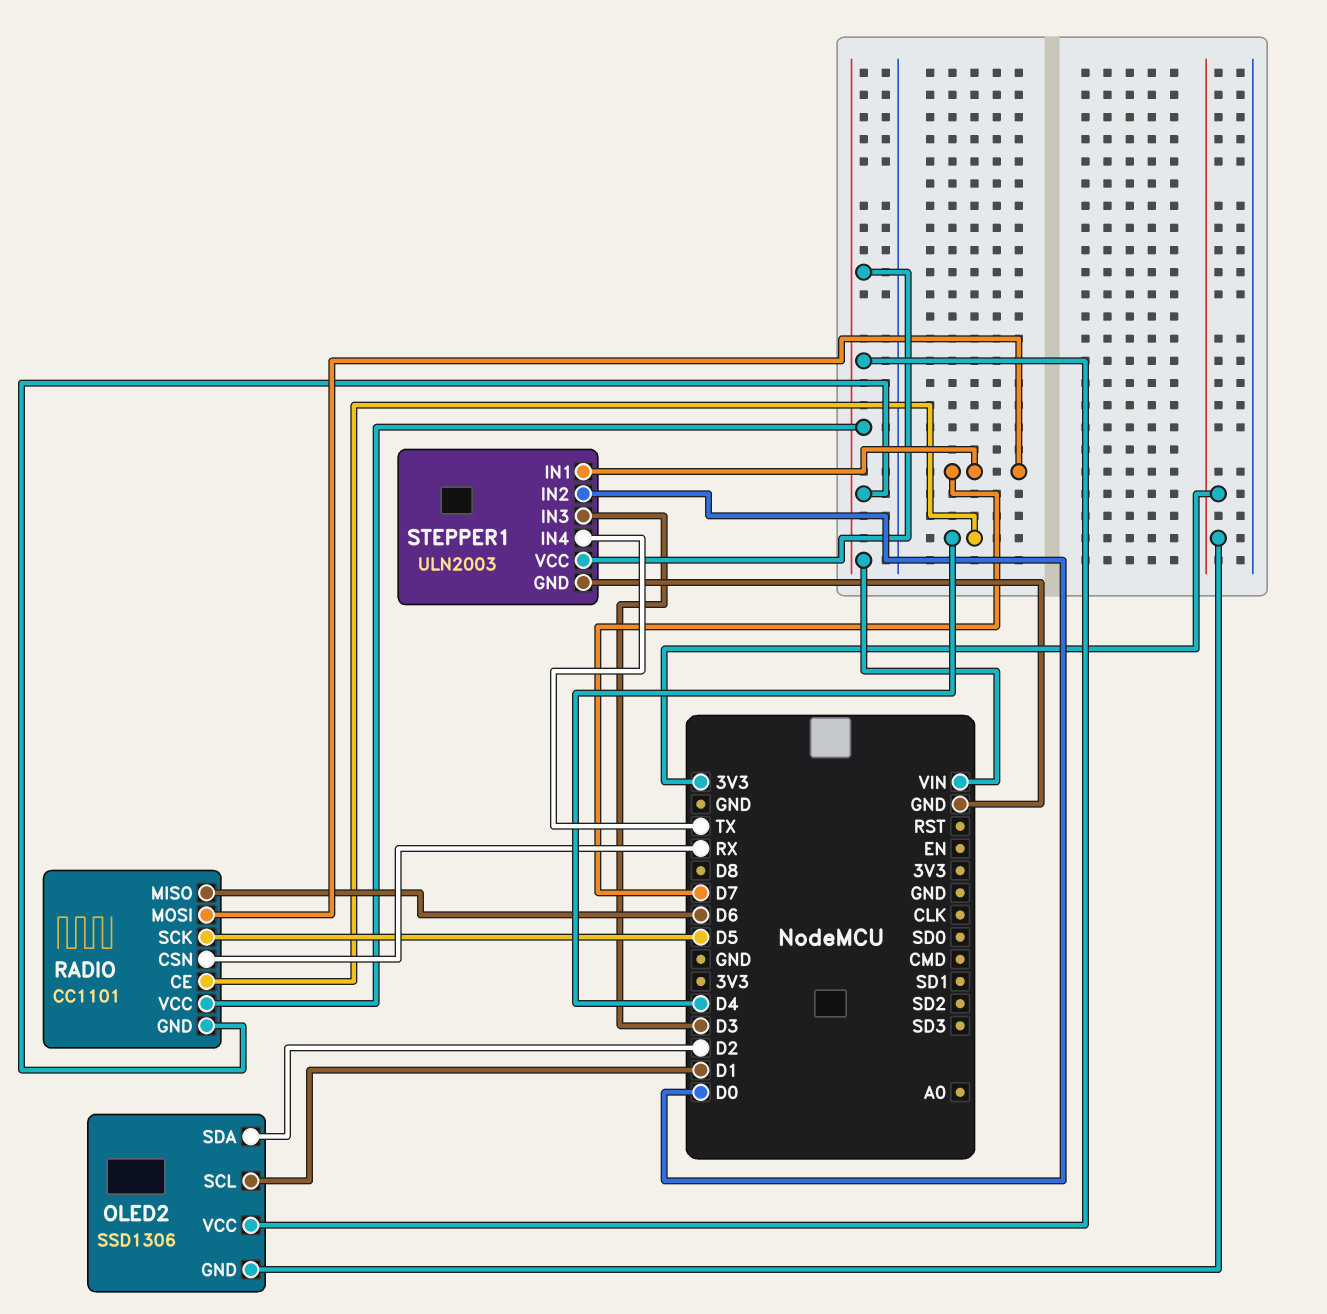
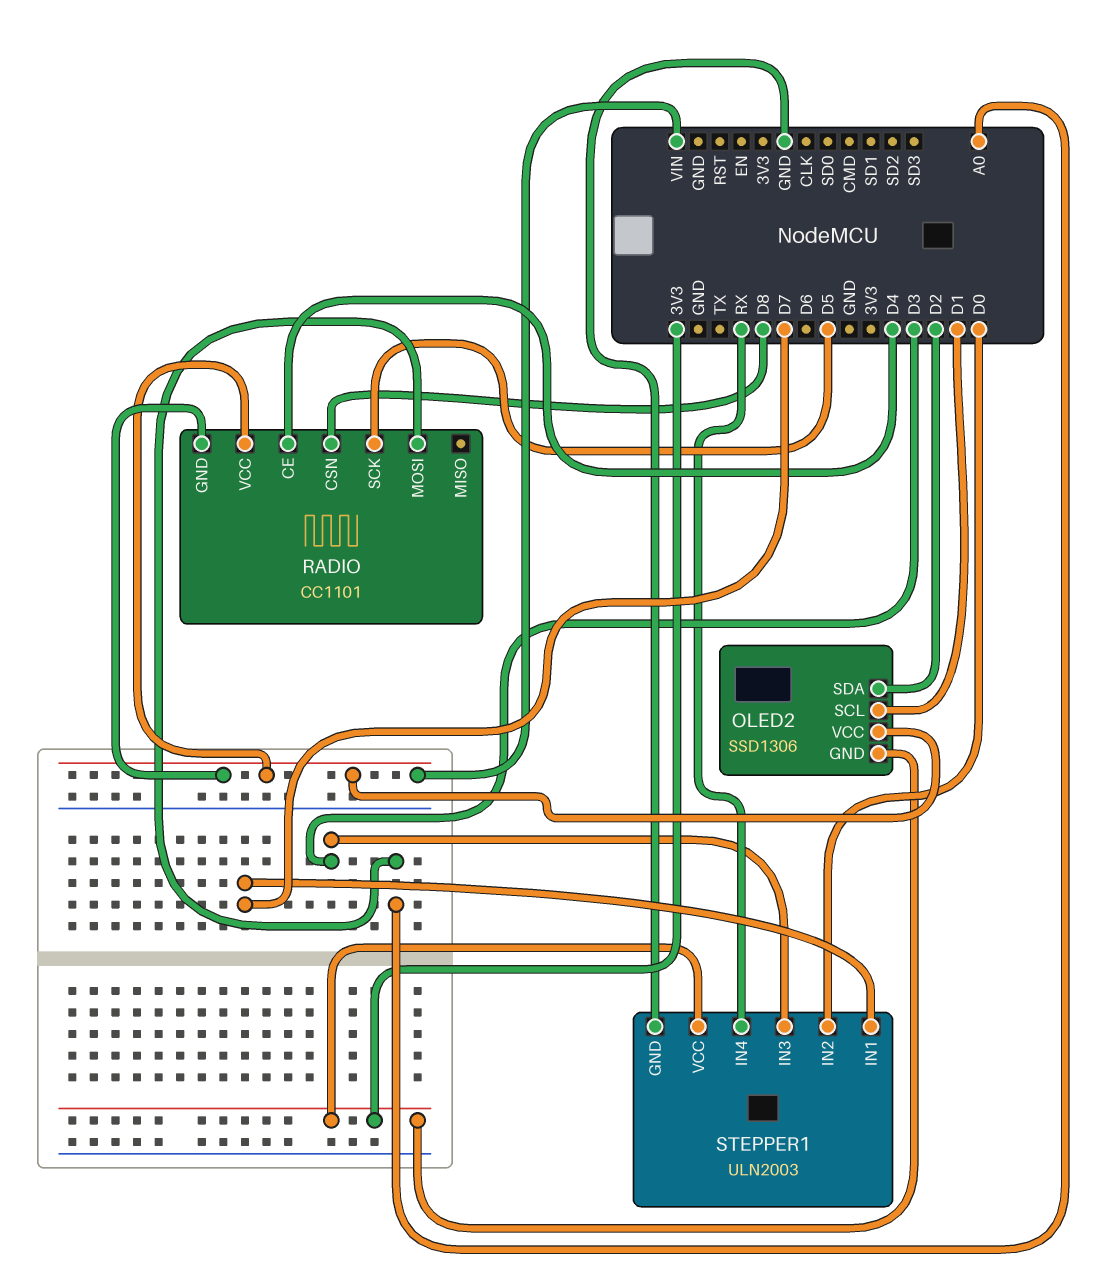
RADIO pin CSN: RX -> D8
RADIO pin MISO: D6 -> none
RADIO pin MOSI: D7 -> A0
STEPPER1 pin IN4: TX -> RX
STEPPER1 pin VCC: VIN -> 3V3

